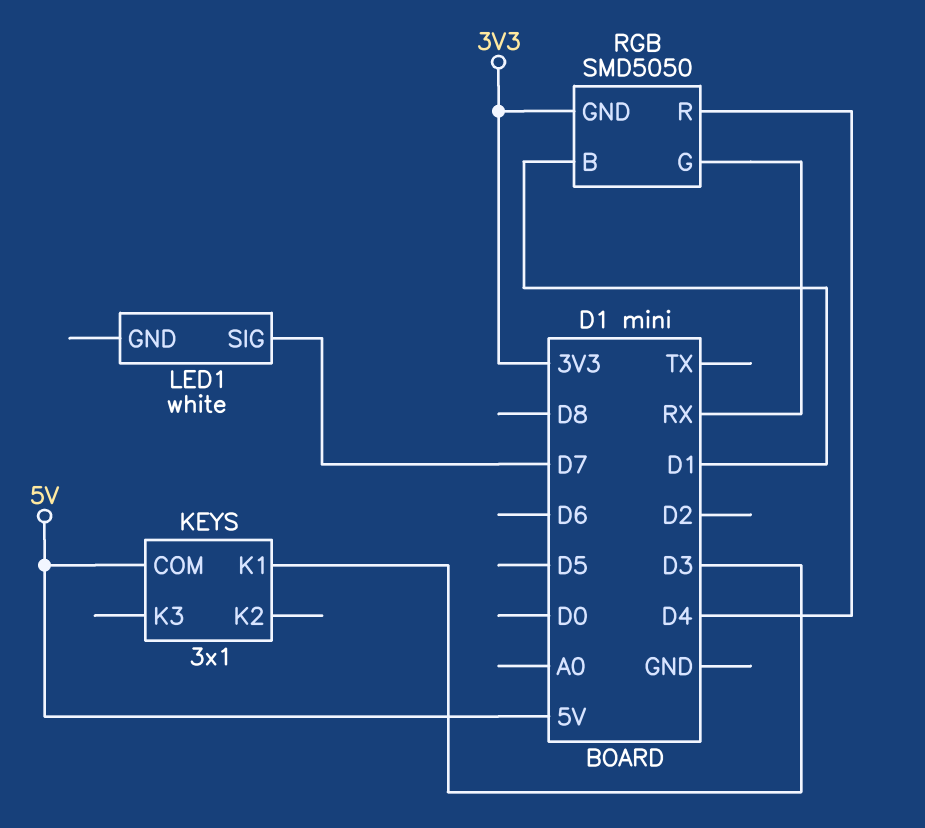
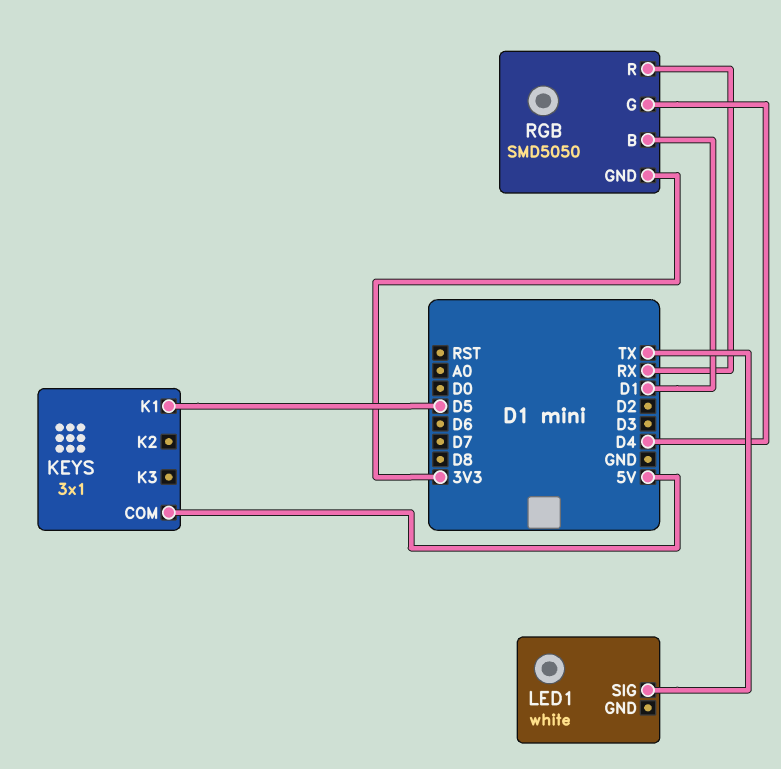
KEYS pin K1: D3 -> D5
LED1 pin SIG: D7 -> TX
RGB pin G: RX -> D4
RGB pin R: D4 -> RX

